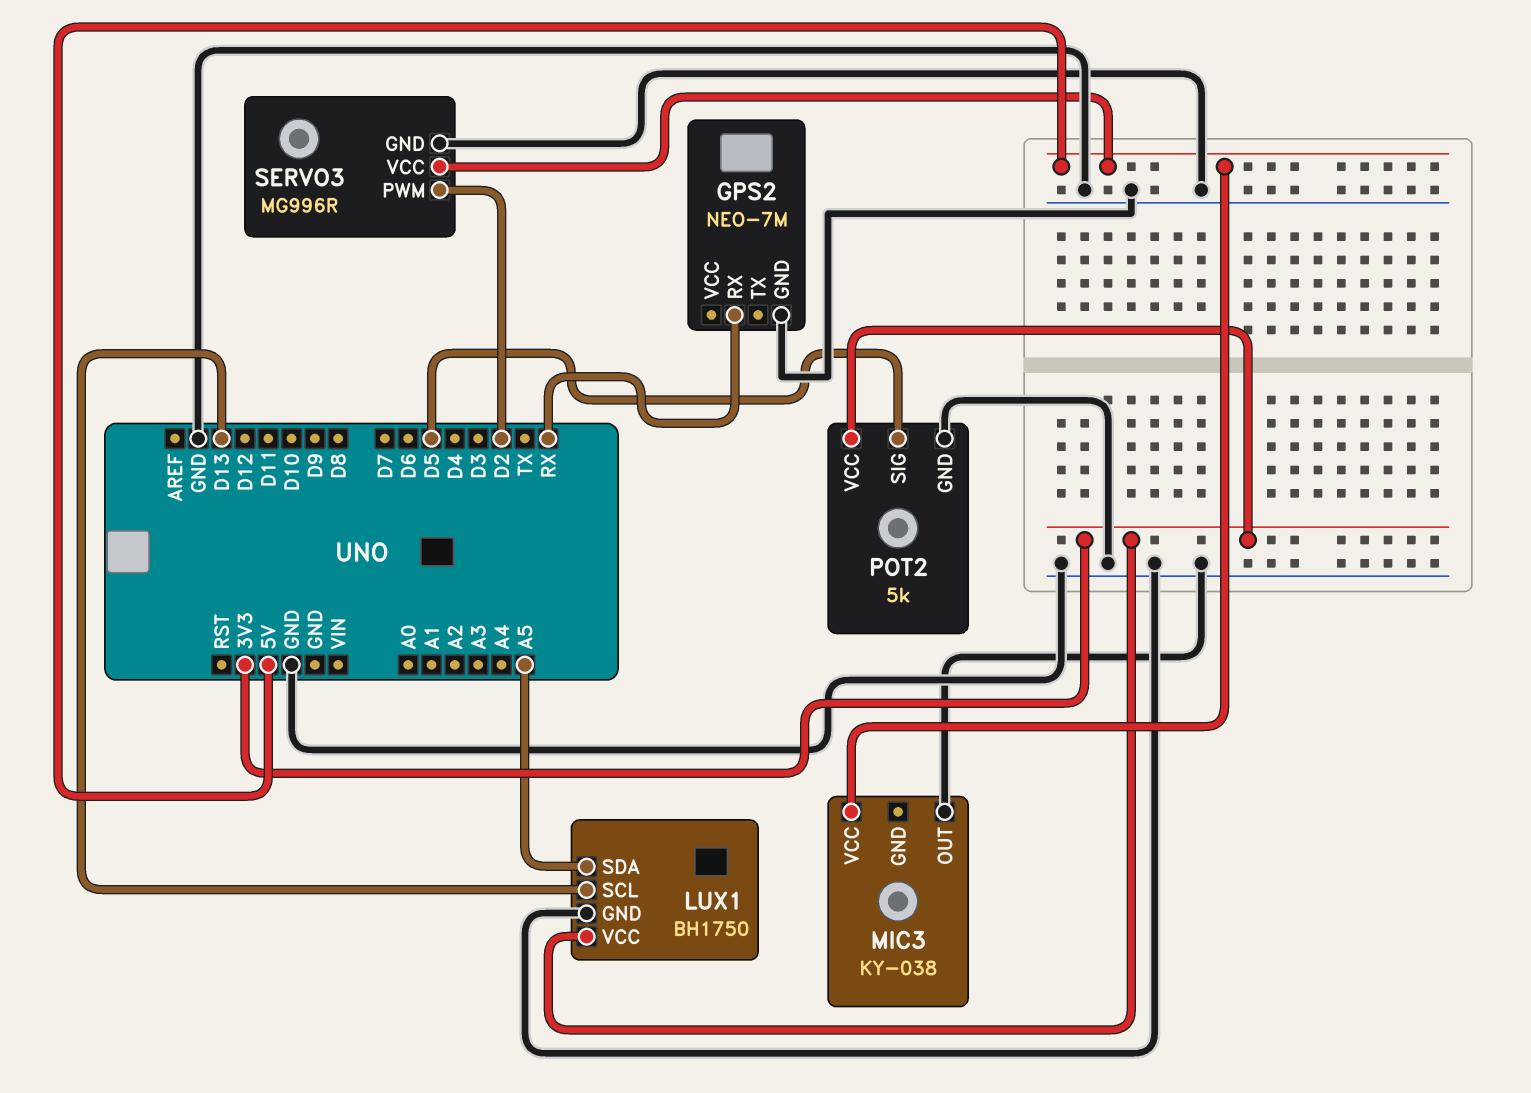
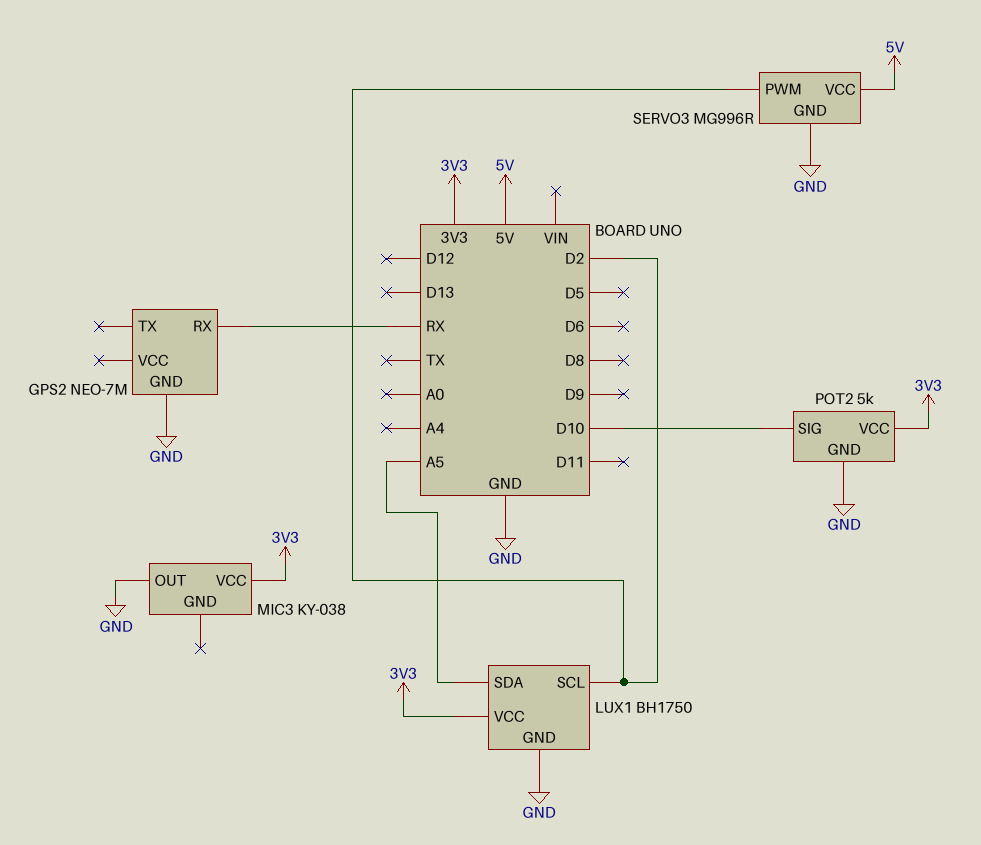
LUX1 pin SCL: D13 -> D2
MIC3 pin VCC: 5V -> 3V3
POT2 pin SIG: D5 -> D10

